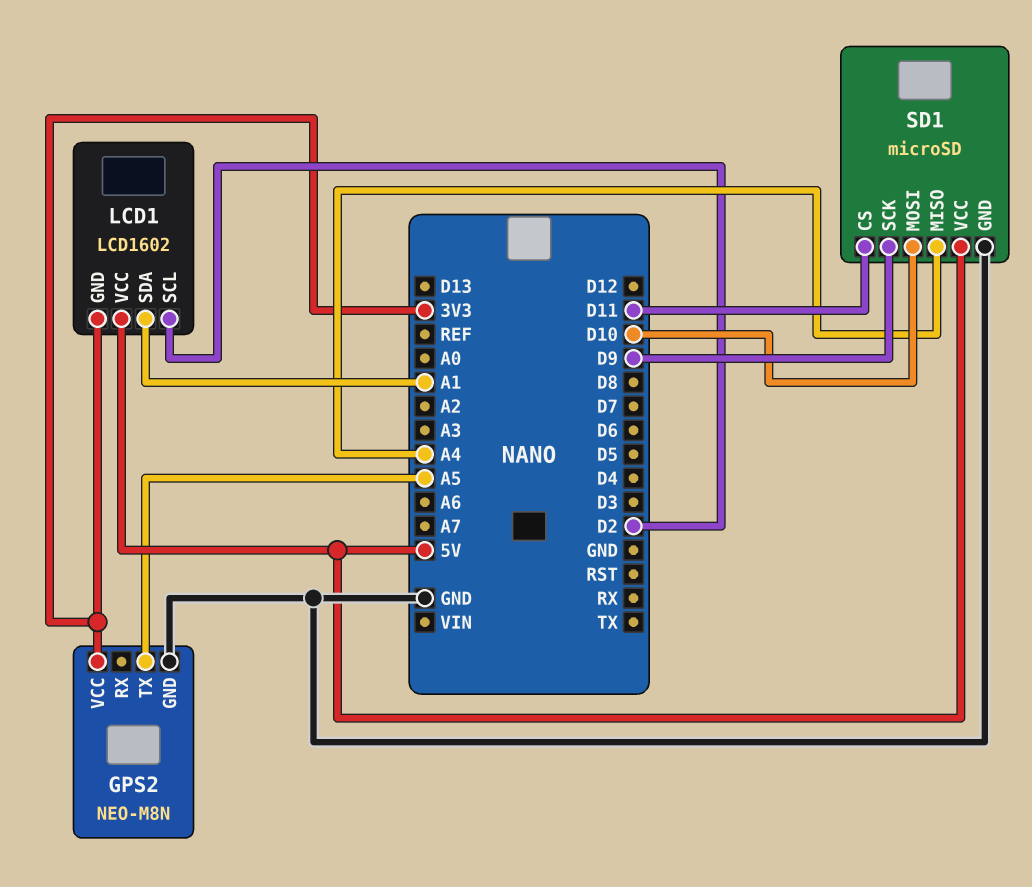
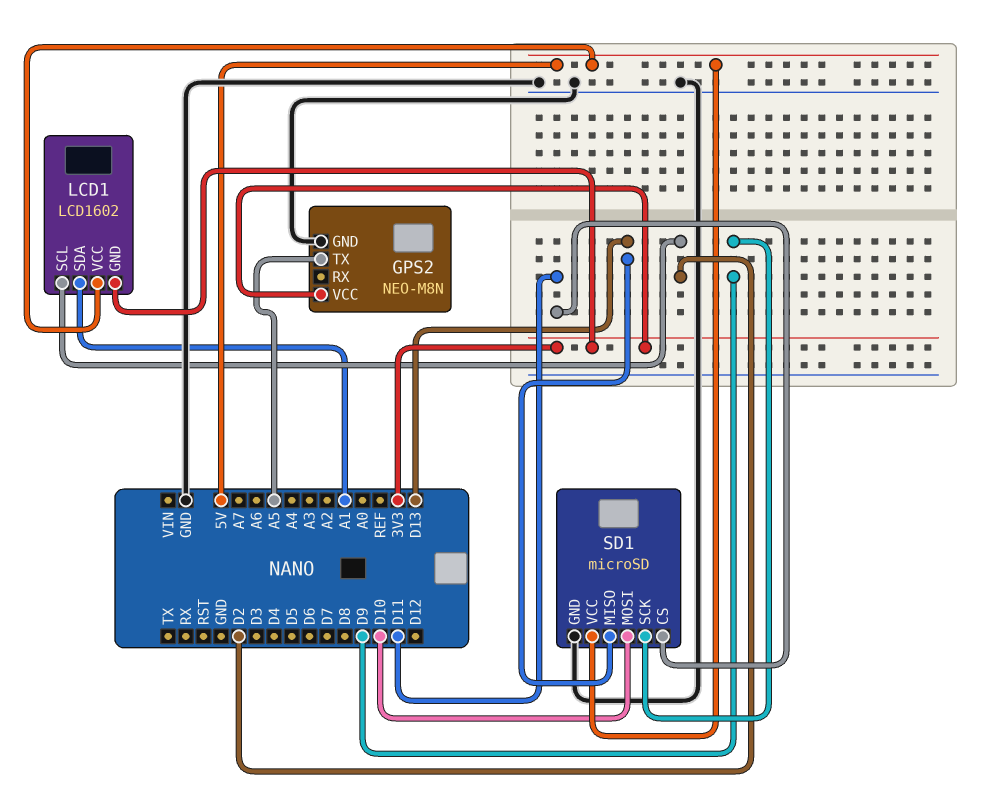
SD1 pin MISO: A4 -> D13

